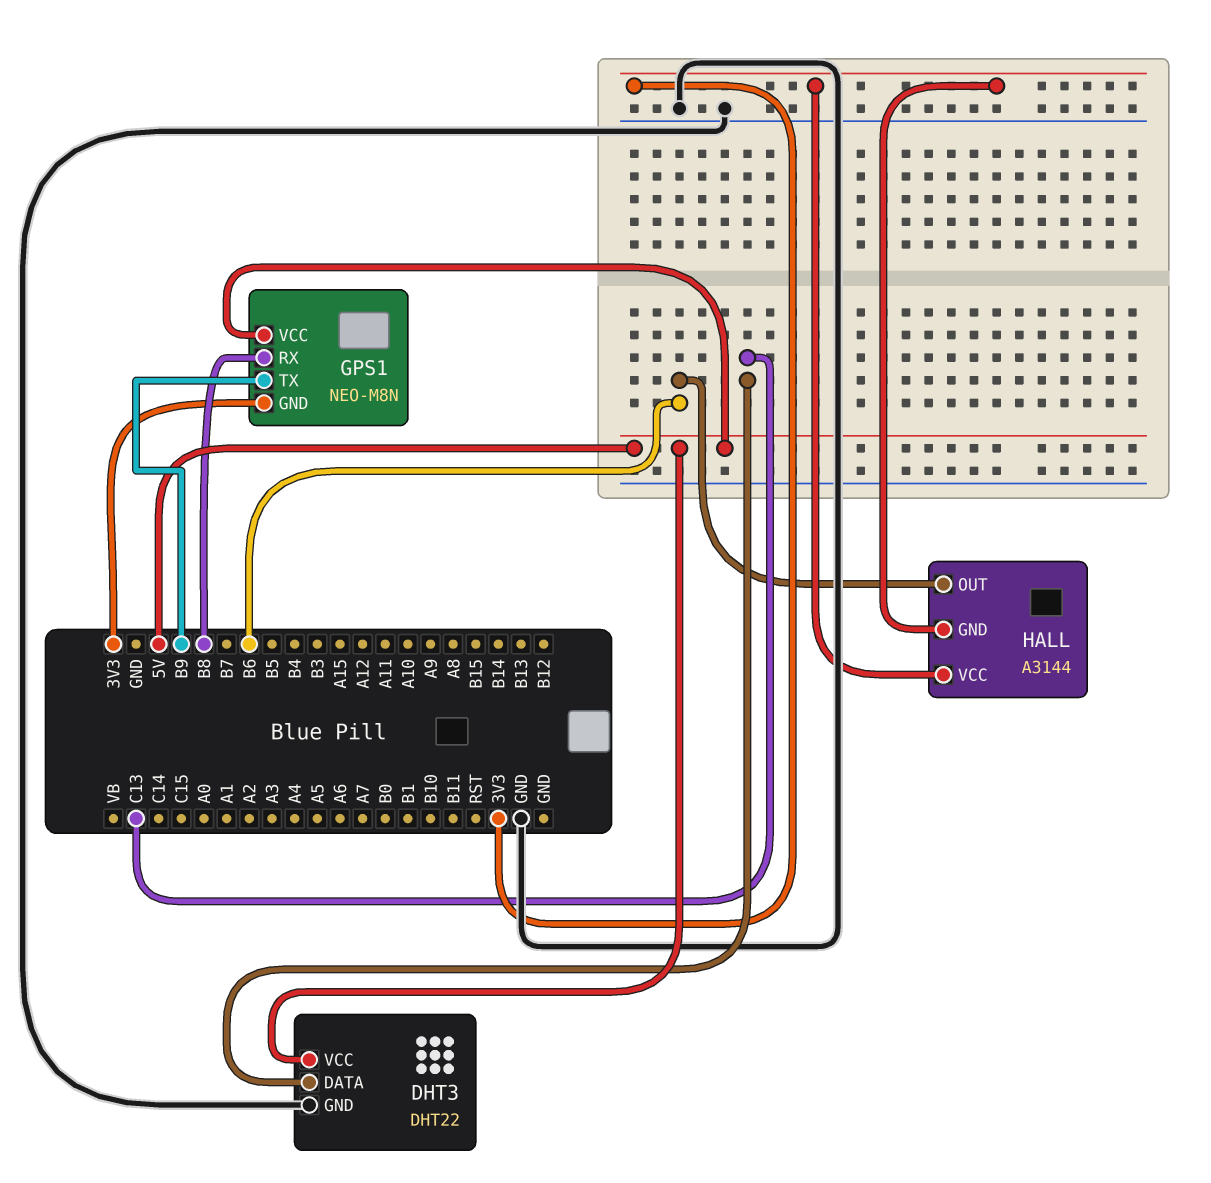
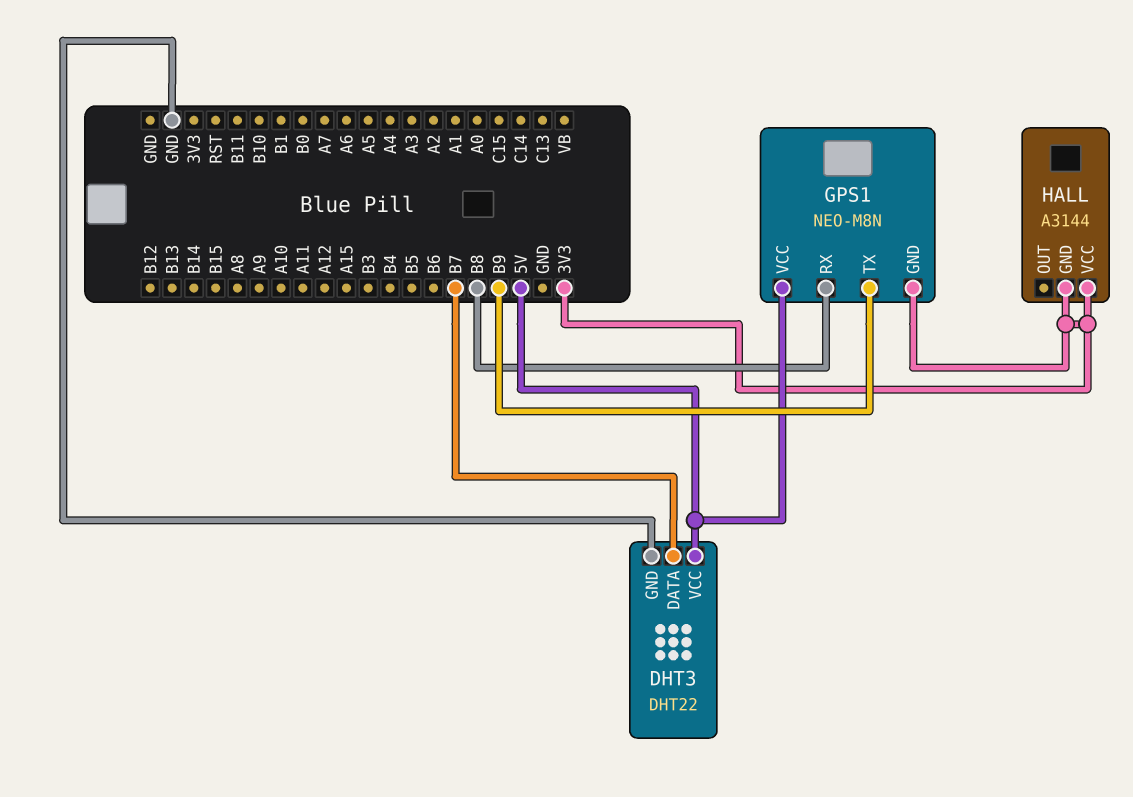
DHT3 pin DATA: C13 -> B7
HALL pin OUT: B6 -> none

